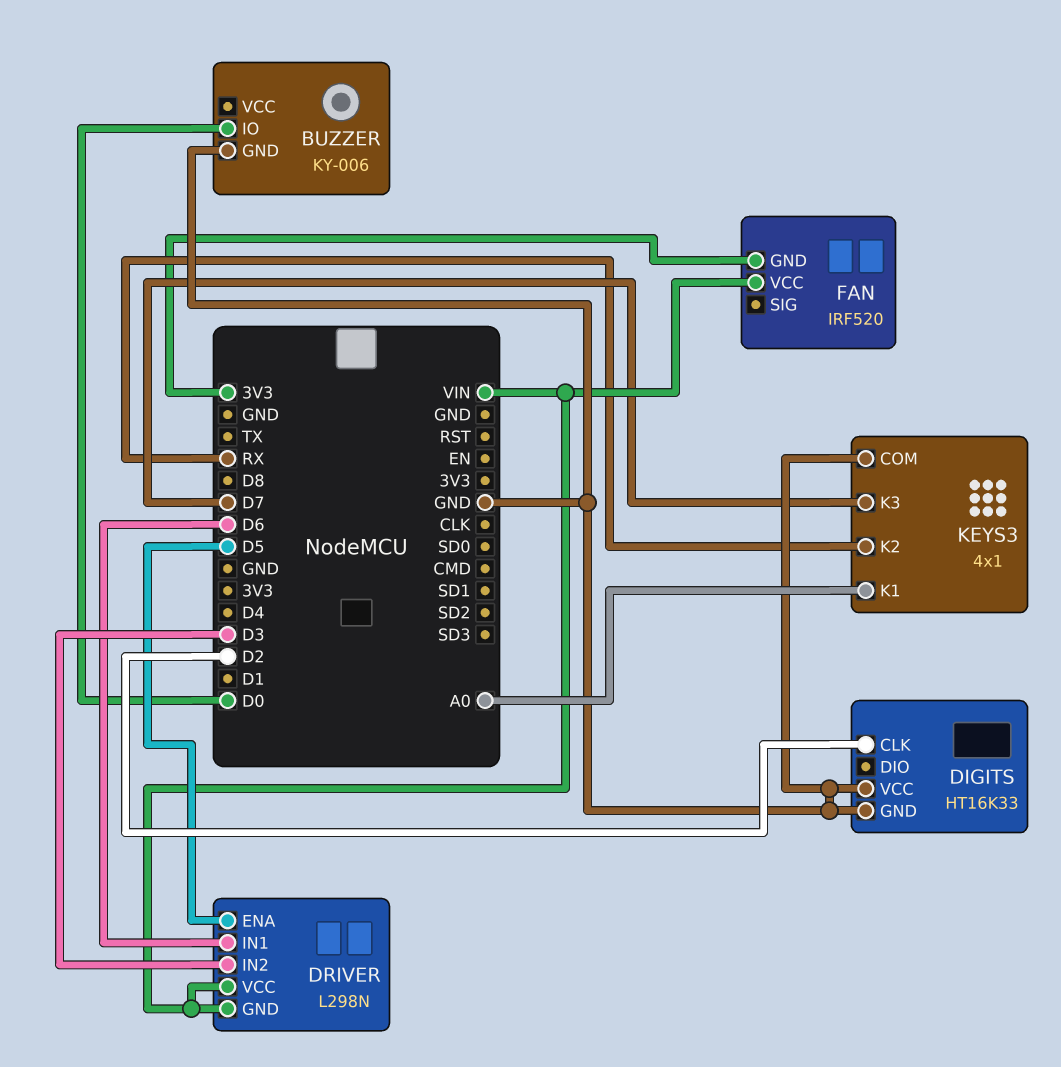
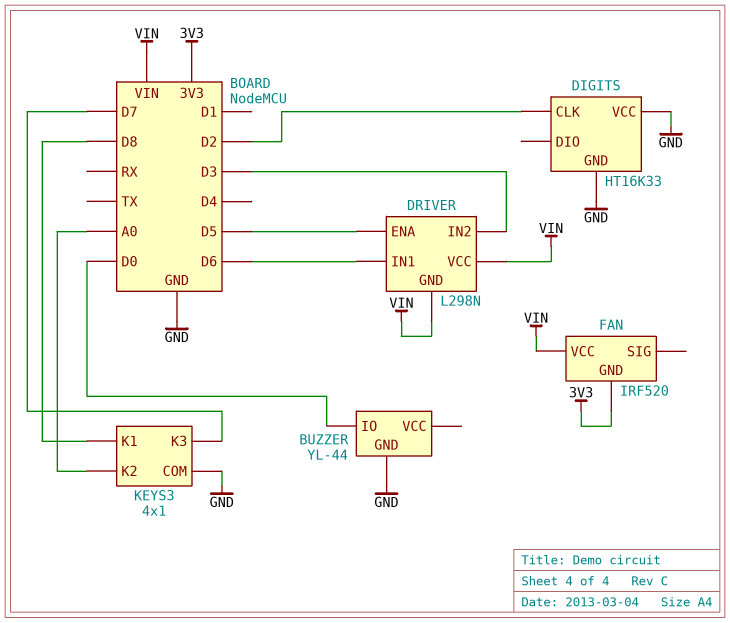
BUZZER: KY-006 -> YL-44
KEYS3 pin K1: A0 -> D8
KEYS3 pin K2: RX -> A0

